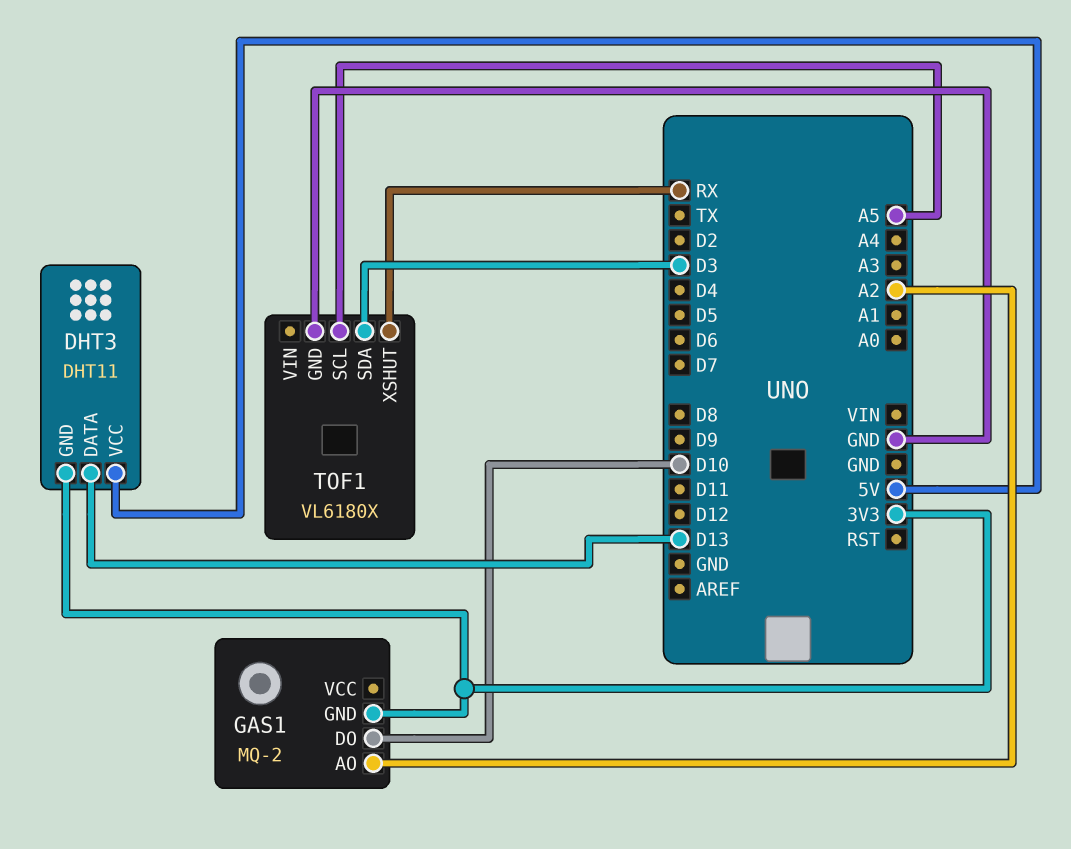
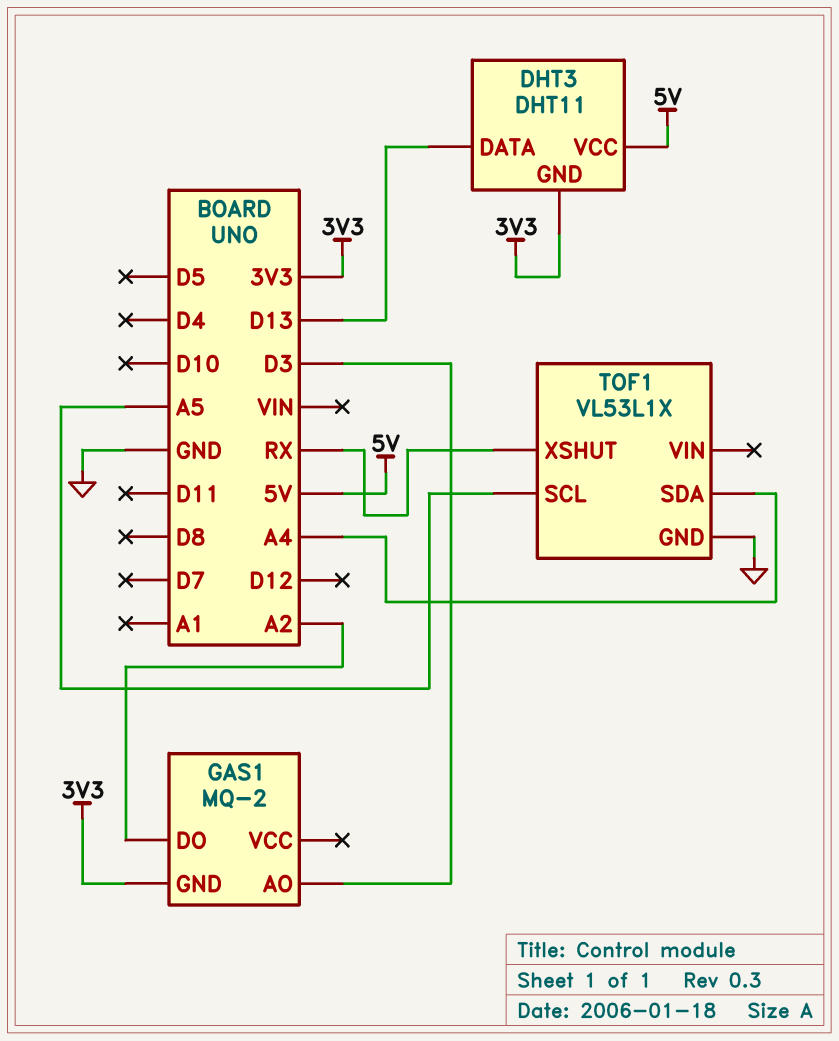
GAS1 pin AO: A2 -> D3
GAS1 pin DO: D10 -> A2
TOF1: VL6180X -> VL53L1X
TOF1 pin SDA: D3 -> A4

